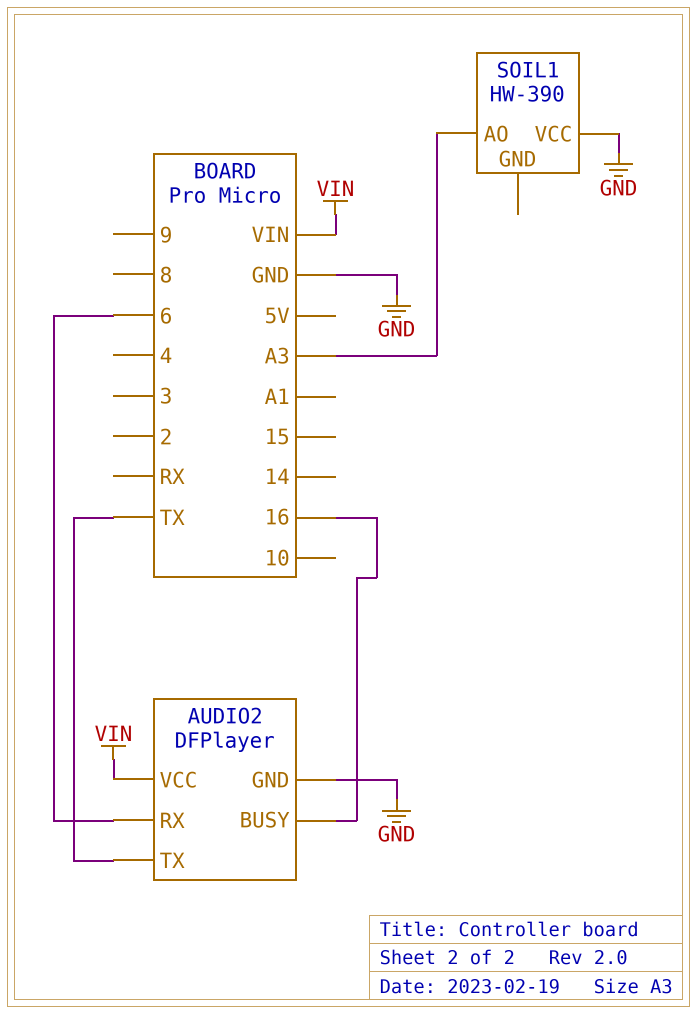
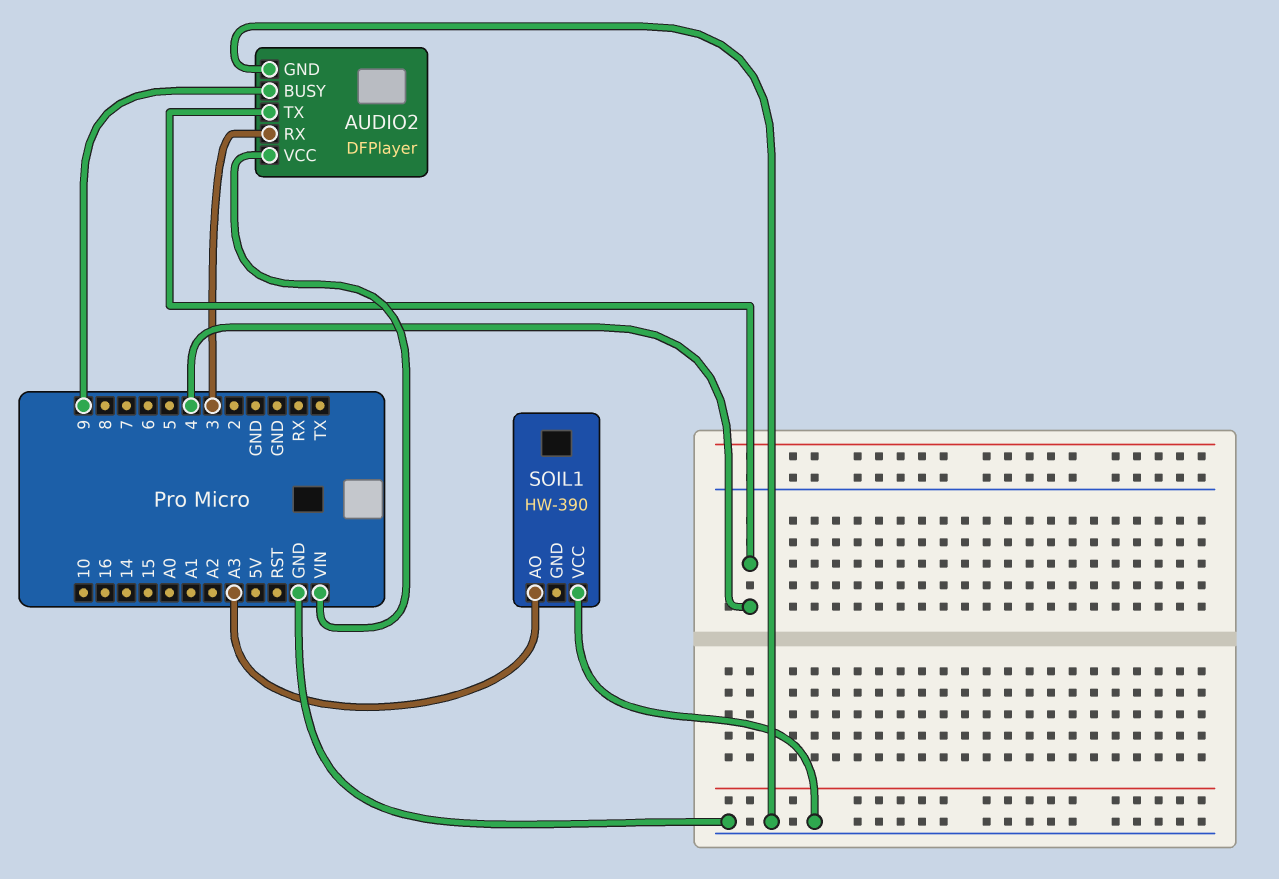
AUDIO2 pin BUSY: 16 -> 9
AUDIO2 pin RX: 6 -> 3
AUDIO2 pin TX: TX -> 4

